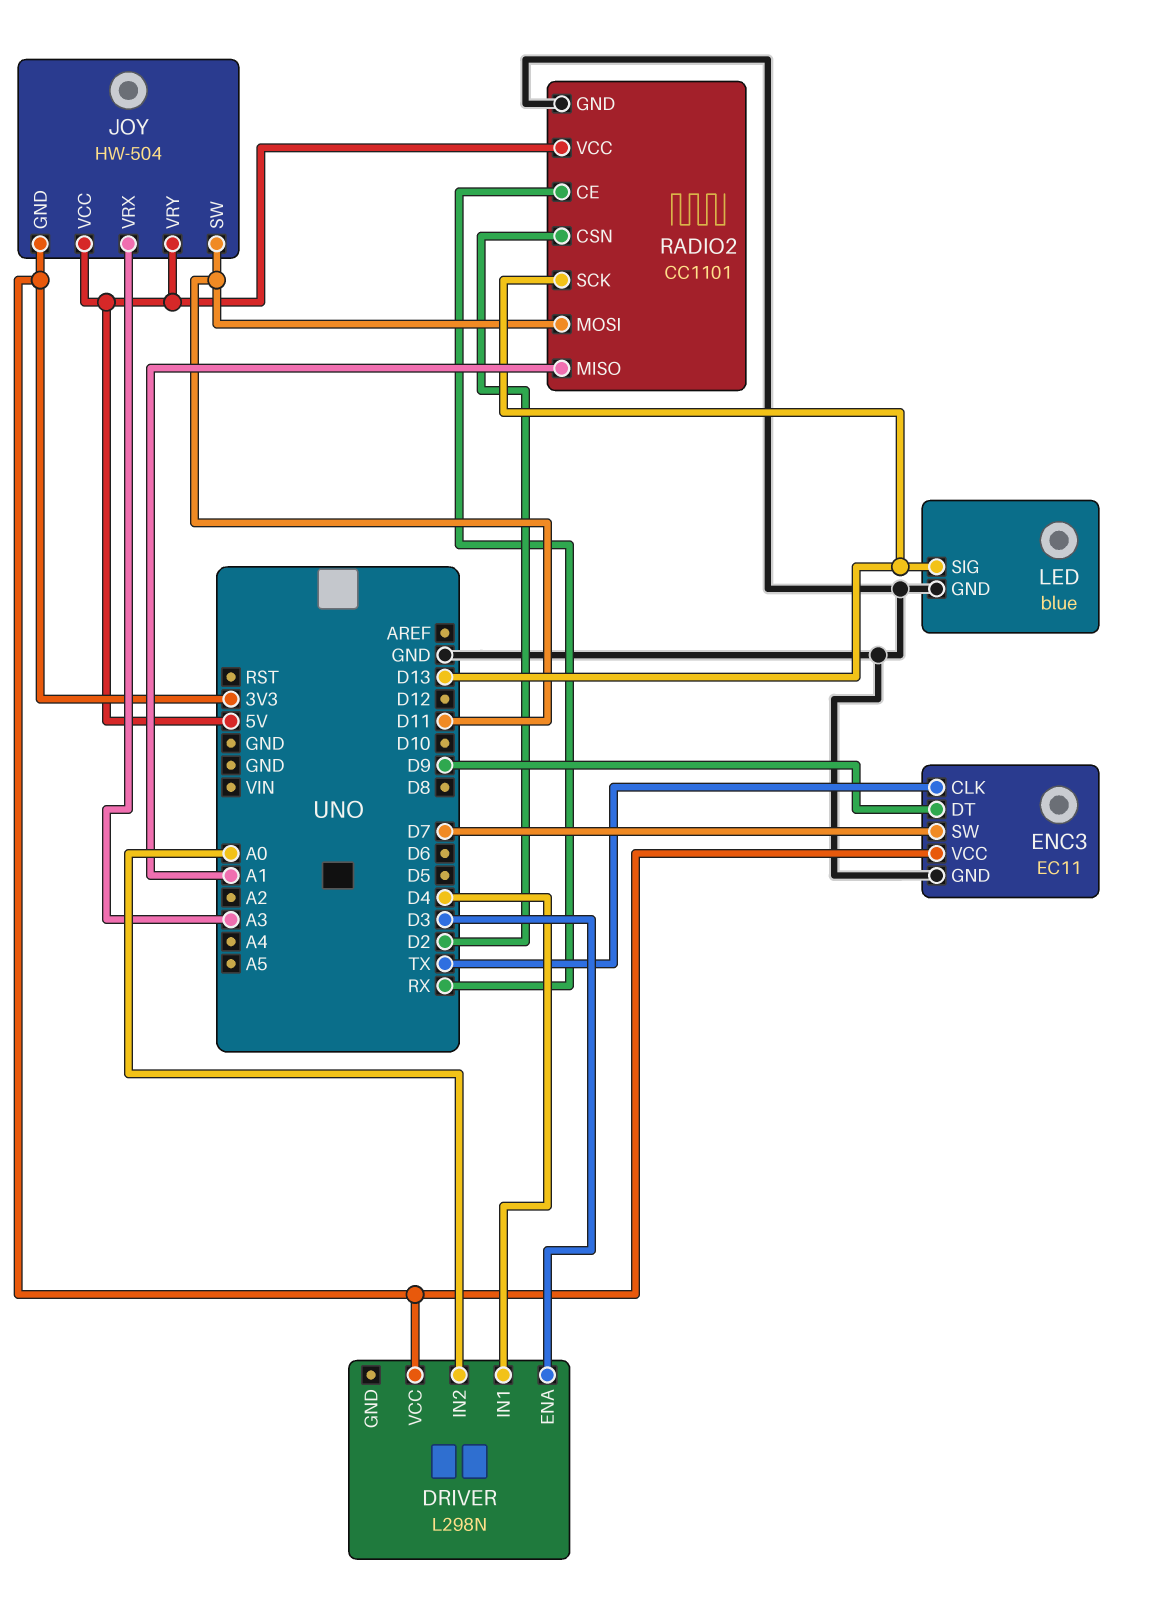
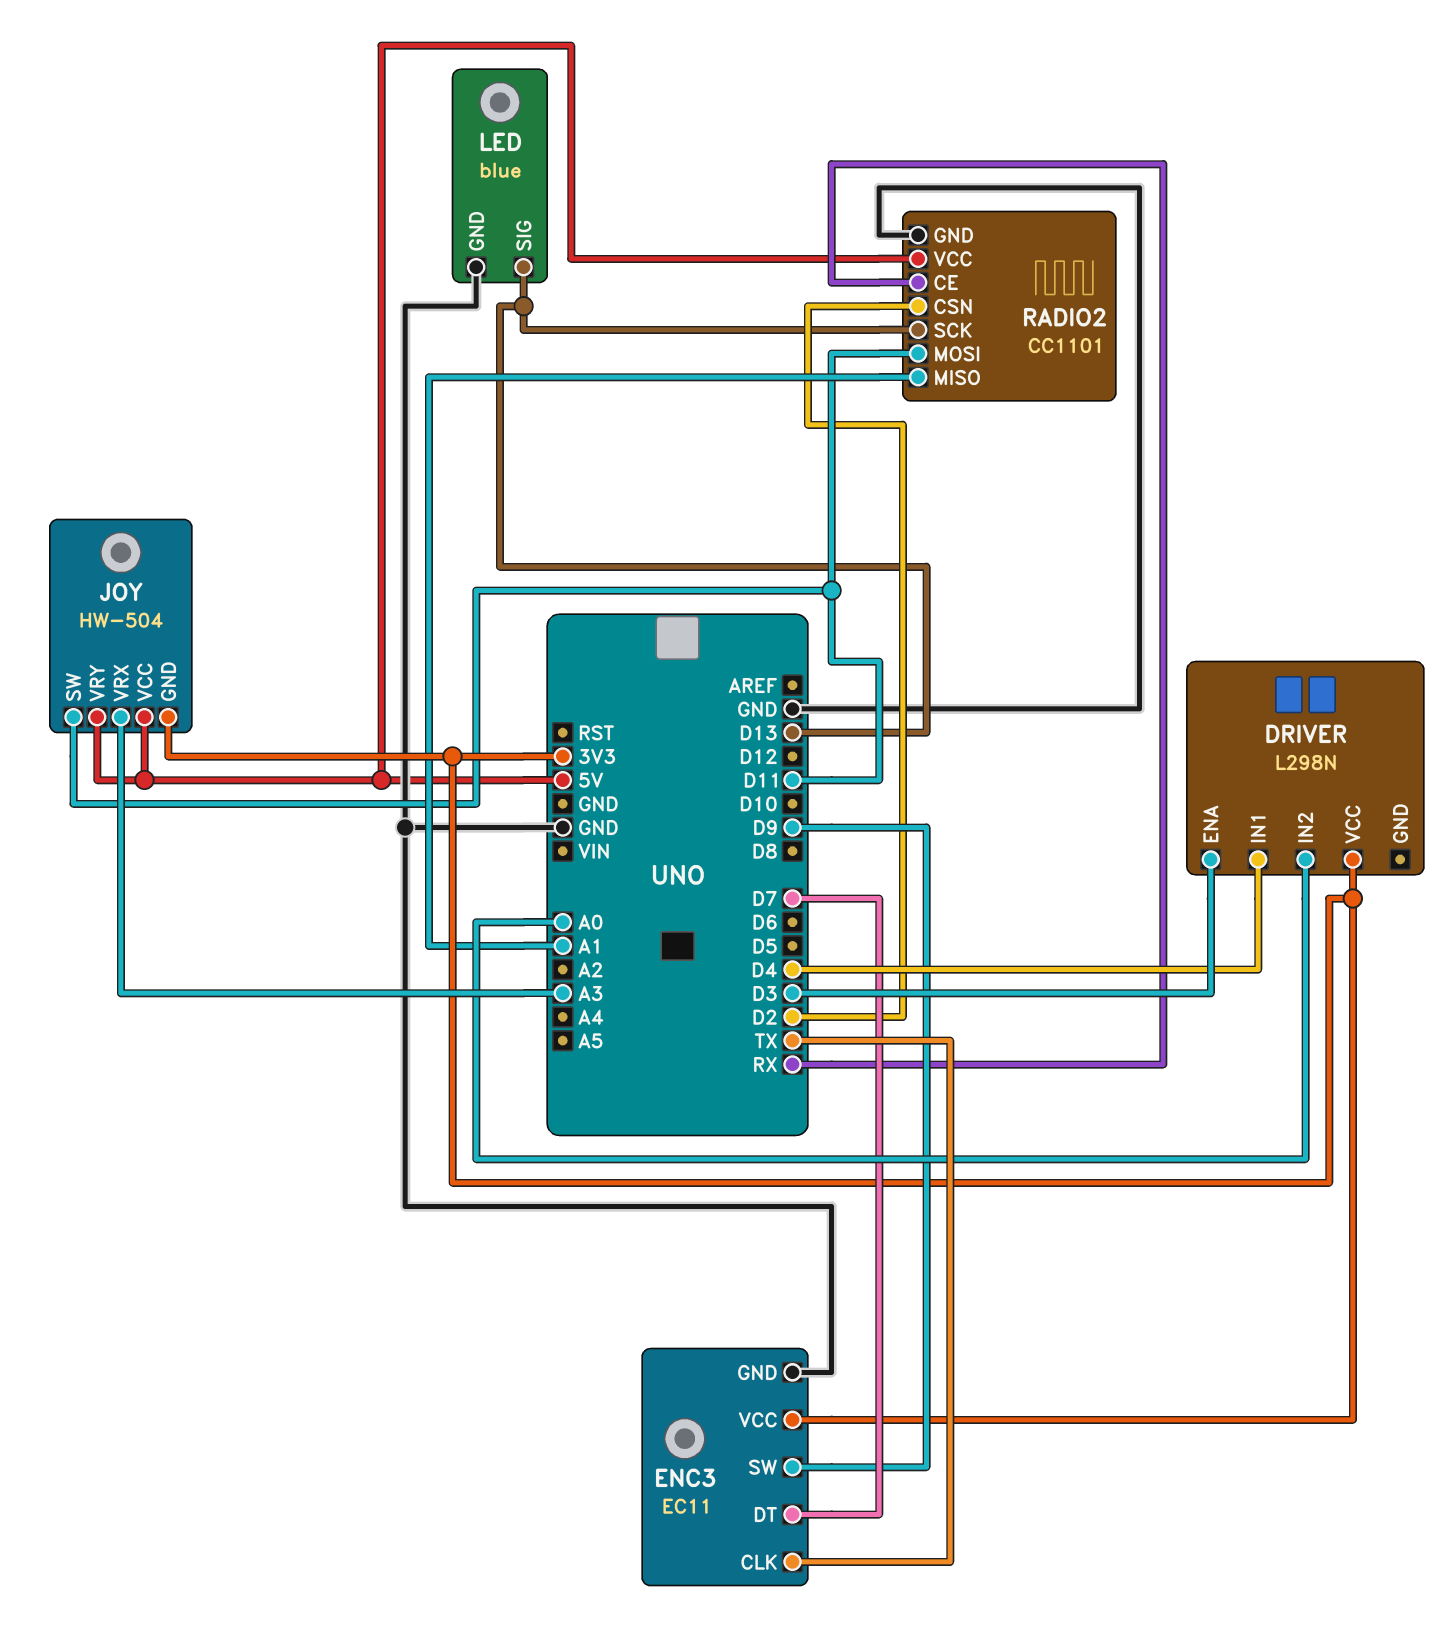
ENC3 pin DT: D9 -> D7
ENC3 pin SW: D7 -> D9

